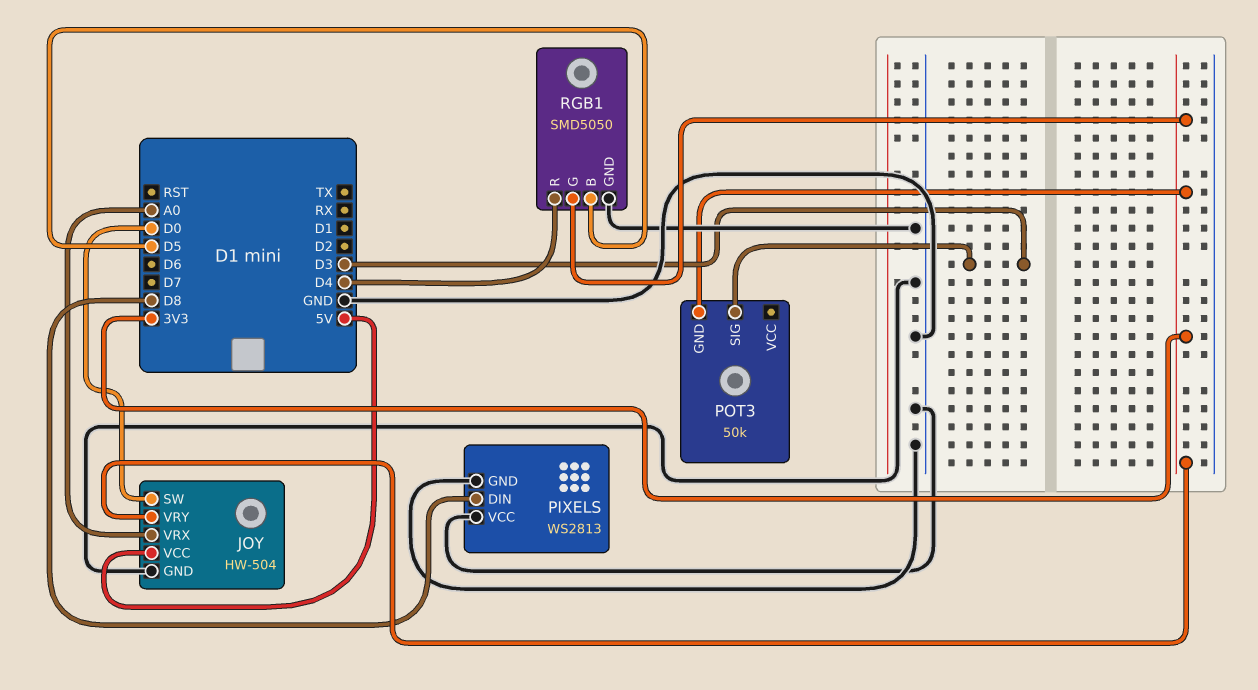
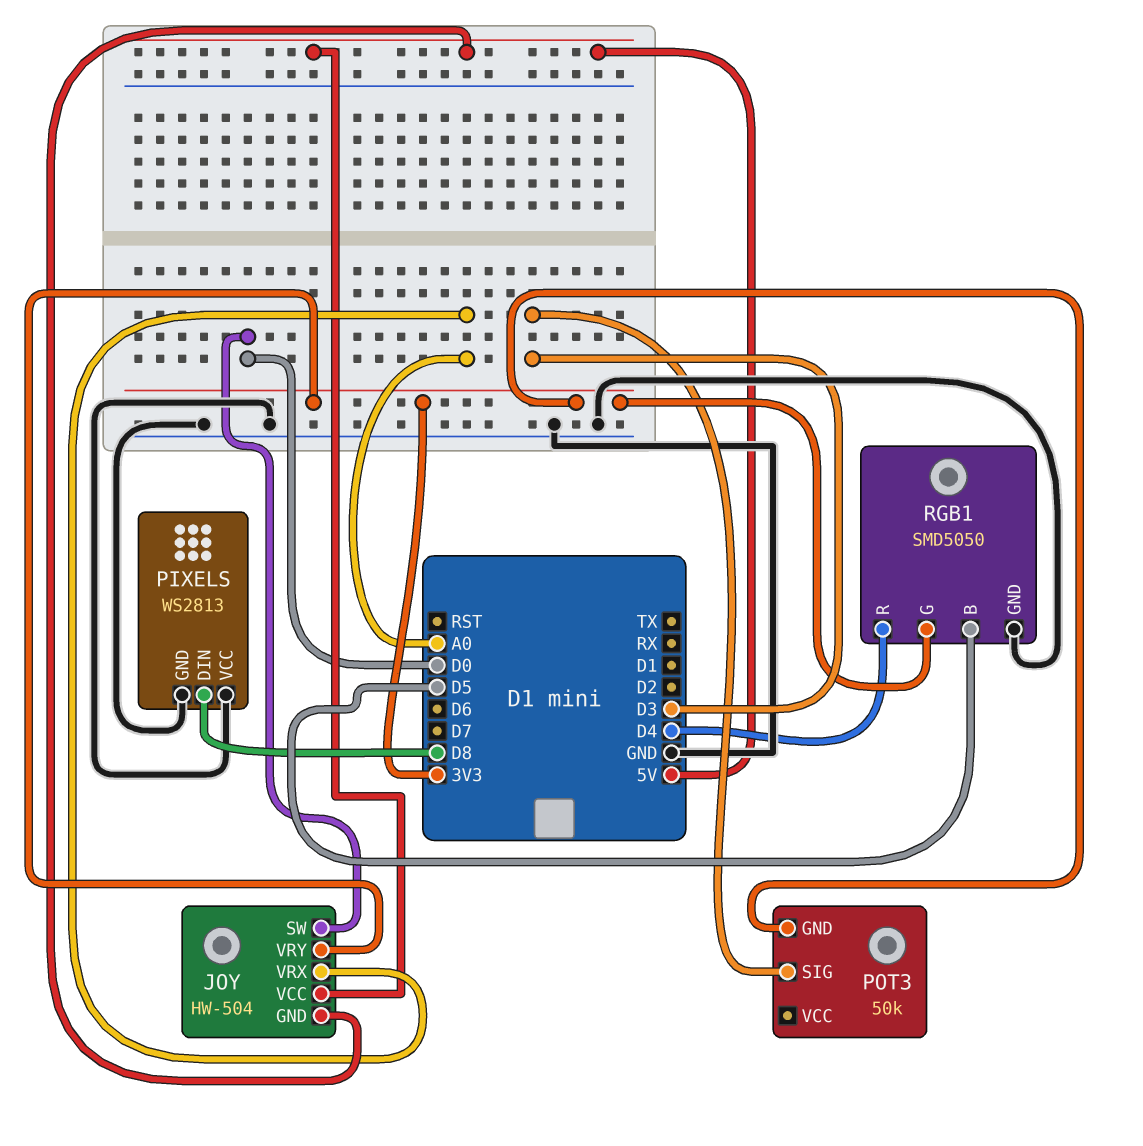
JOY pin GND: GND -> 5V

